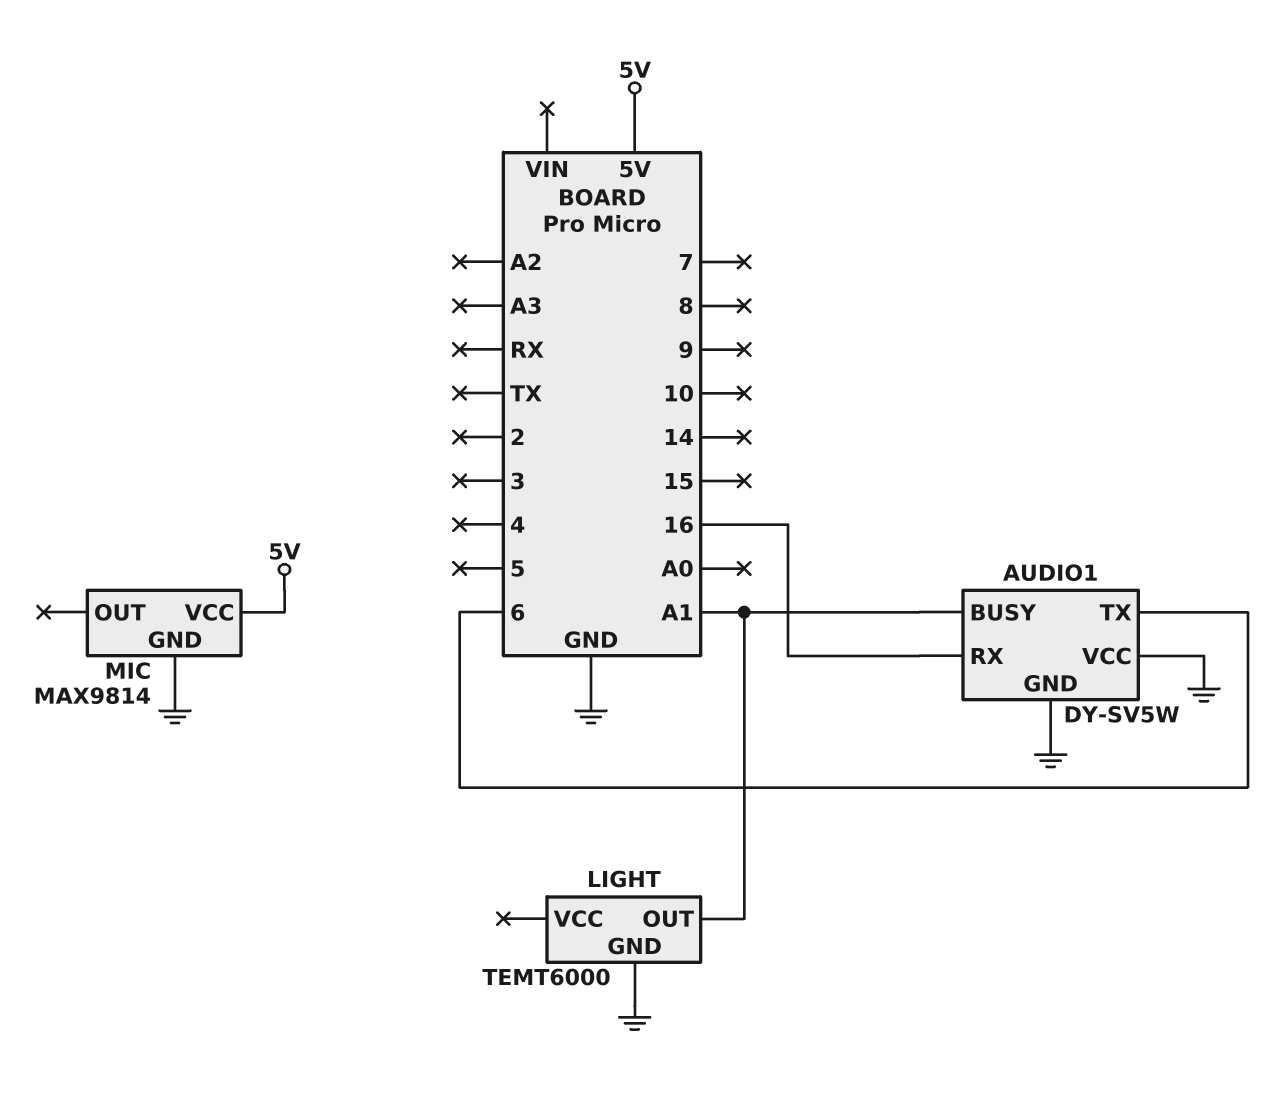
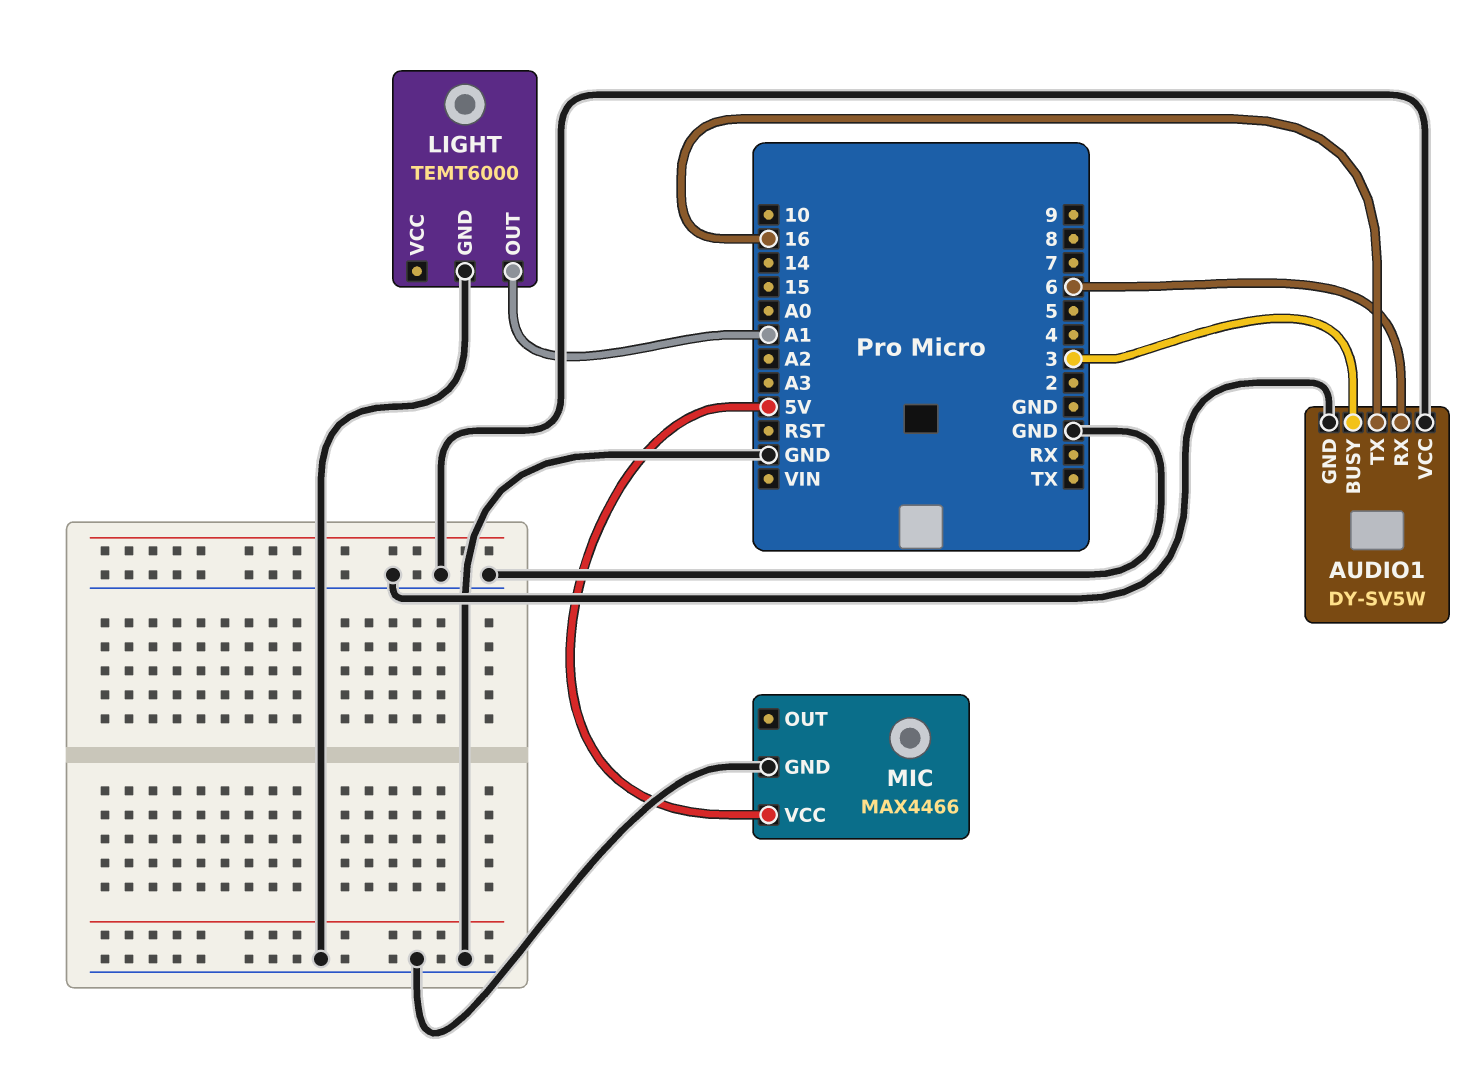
AUDIO1 pin BUSY: A1 -> 3
AUDIO1 pin RX: 16 -> 6
AUDIO1 pin TX: 6 -> 16
MIC: MAX9814 -> MAX4466

